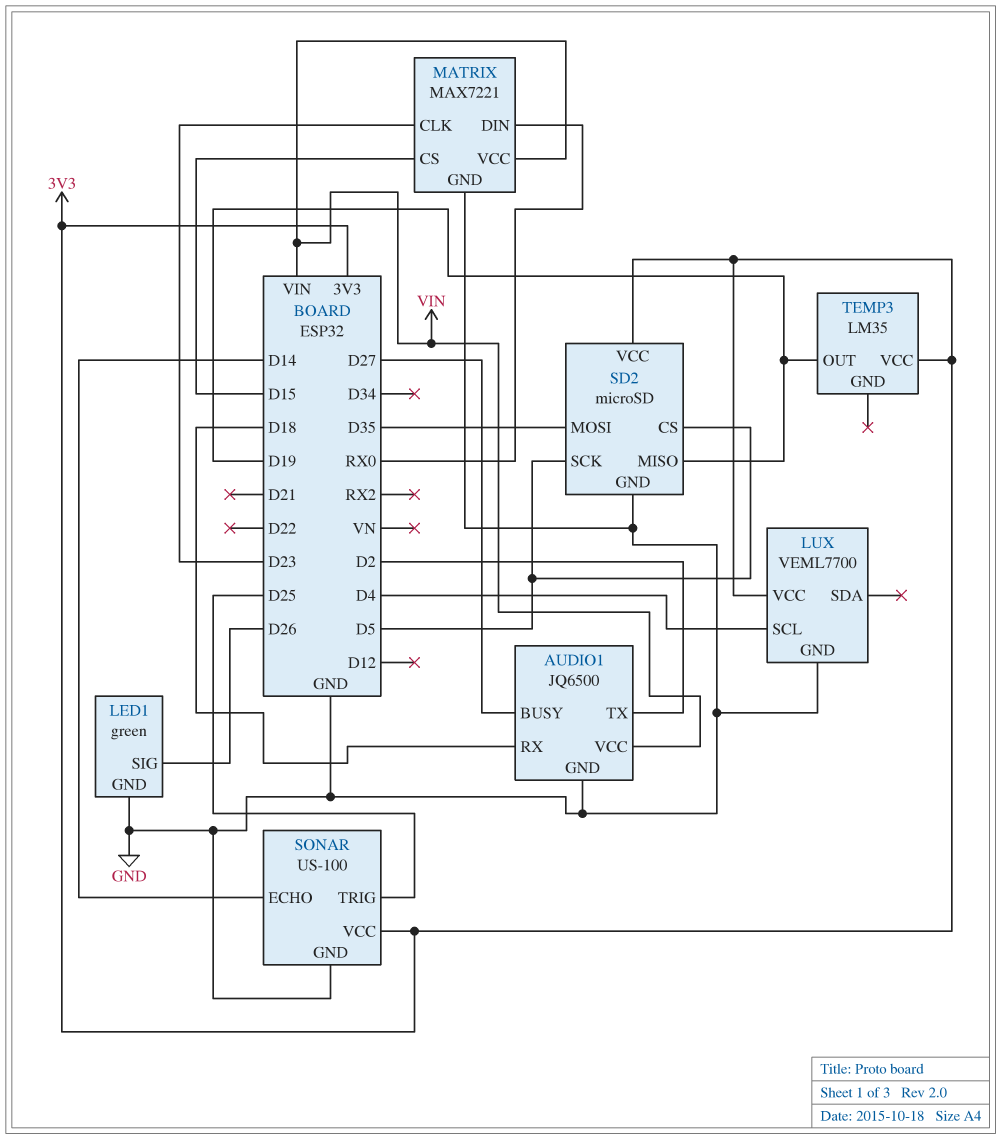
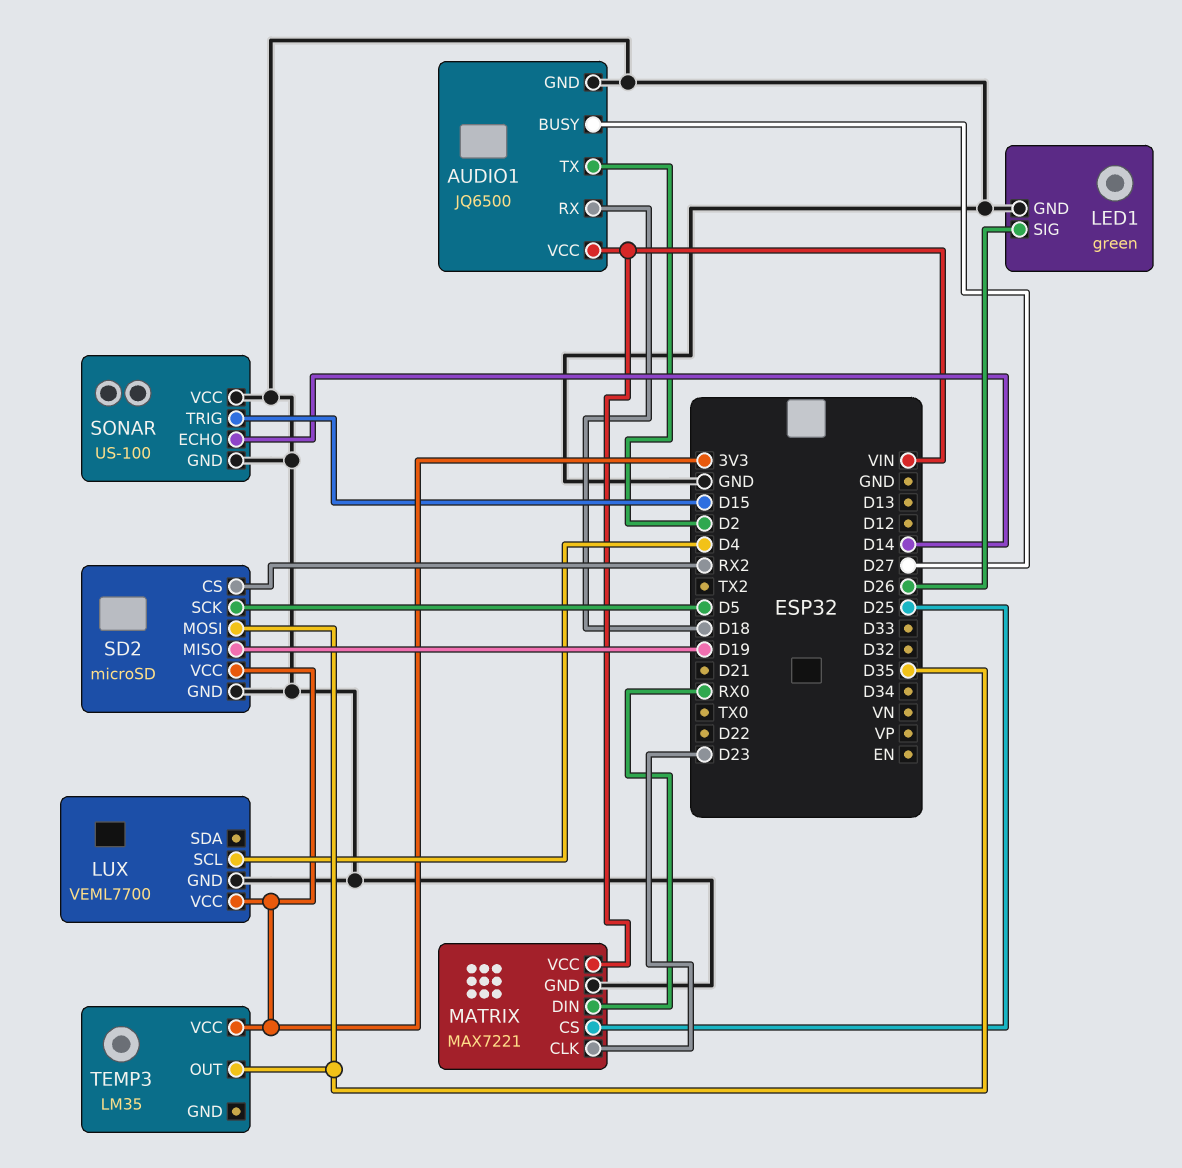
MATRIX pin CS: D15 -> D25
SD2 pin CS: D5 -> RX2
SONAR pin TRIG: D25 -> D15
SONAR pin VCC: 3V3 -> GND
TEMP3 pin OUT: D19 -> D35

